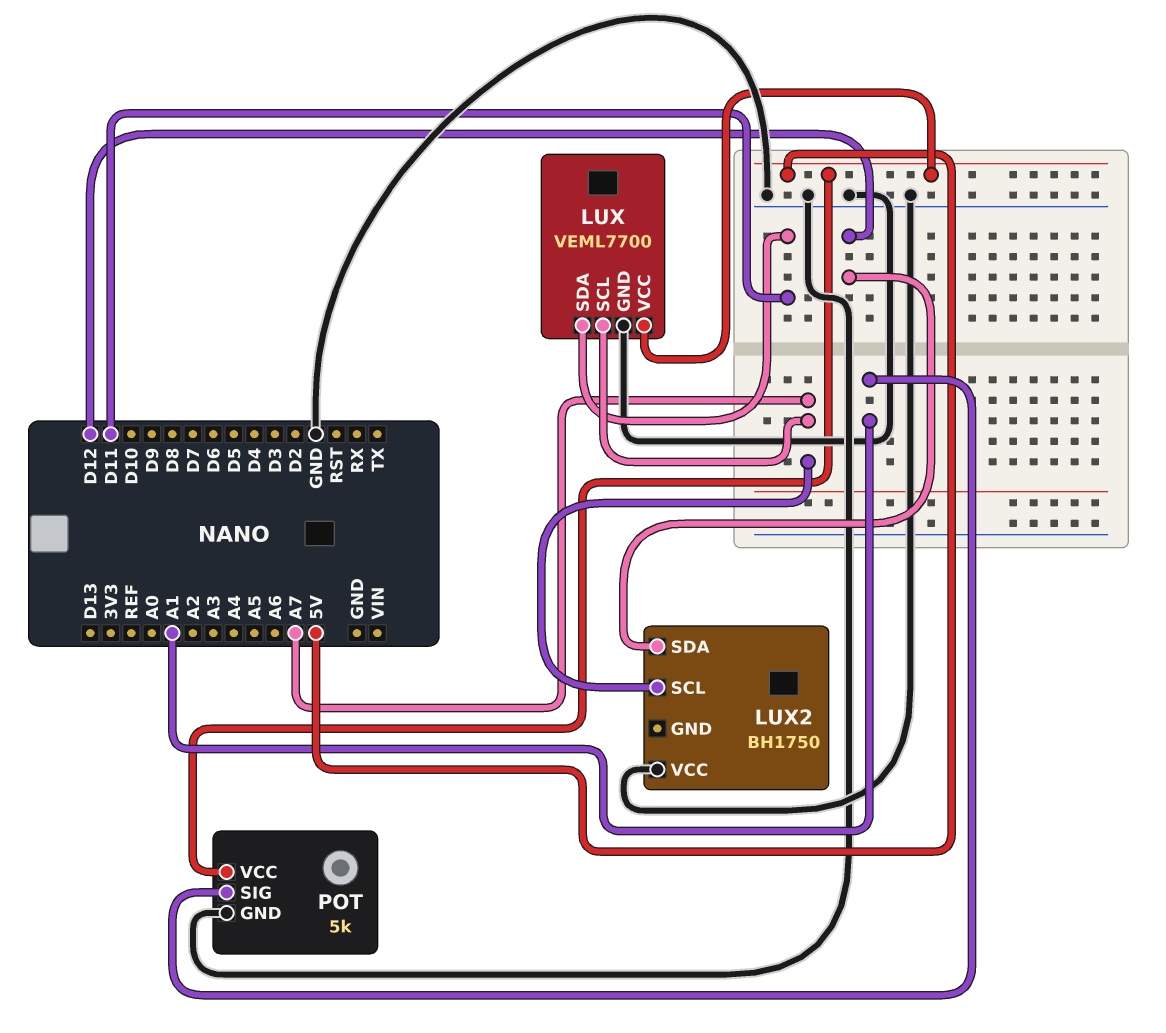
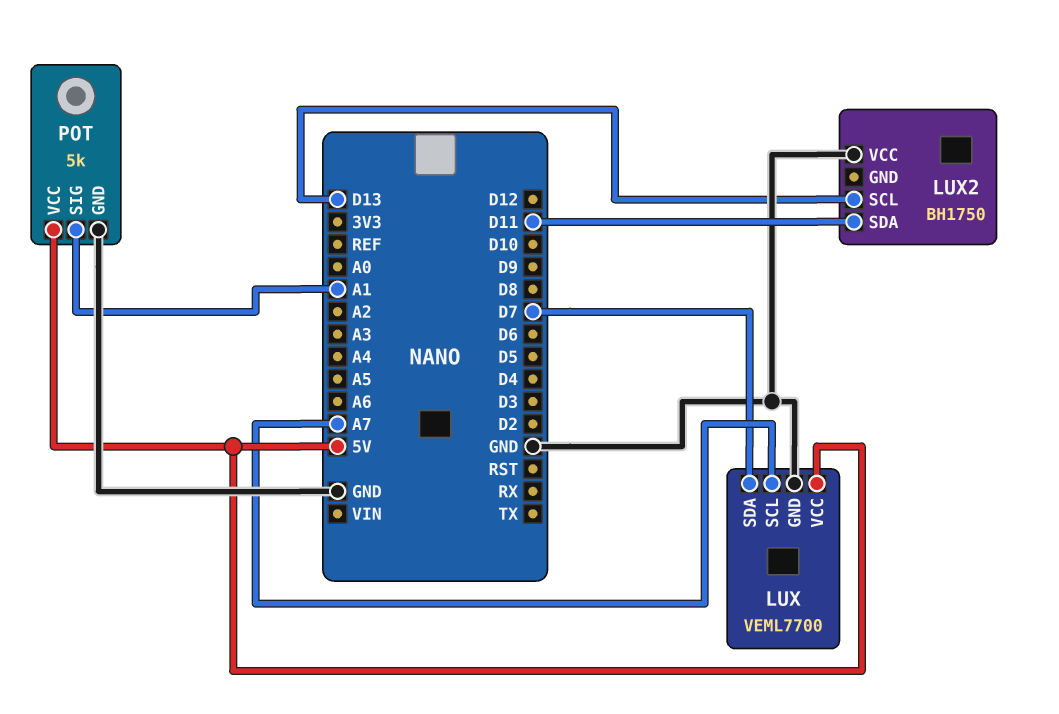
LUX pin SDA: D11 -> D7
LUX2 pin SCL: A7 -> D13
LUX2 pin SDA: D12 -> D11

